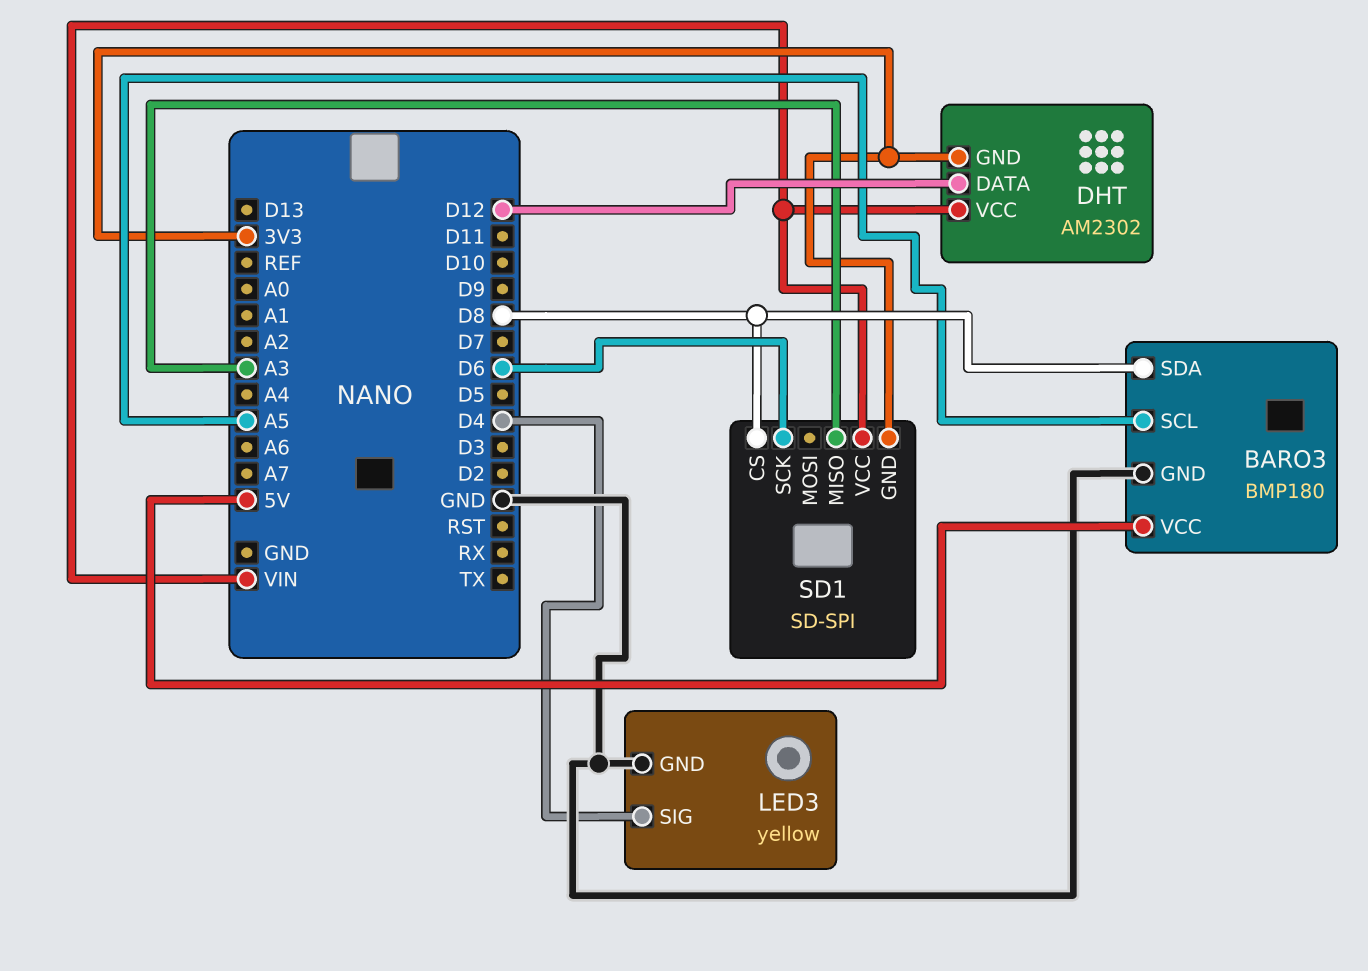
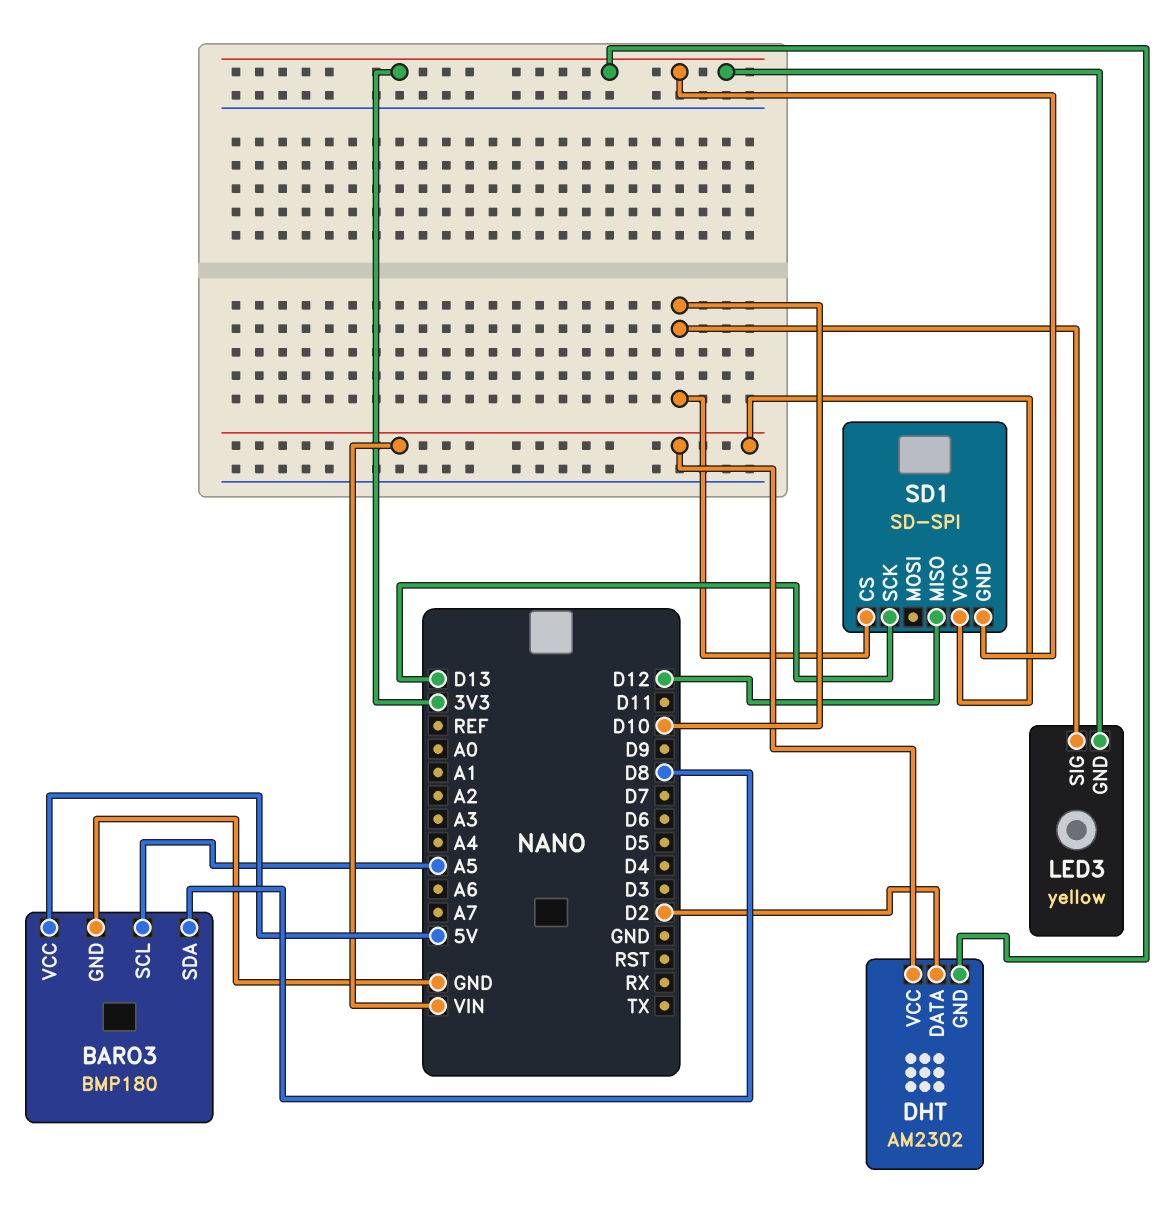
DHT pin DATA: D12 -> D2
LED3 pin GND: GND -> 3V3
LED3 pin SIG: D4 -> D10
SD1 pin CS: D8 -> D10
SD1 pin MISO: A3 -> D12
SD1 pin SCK: D6 -> D13

